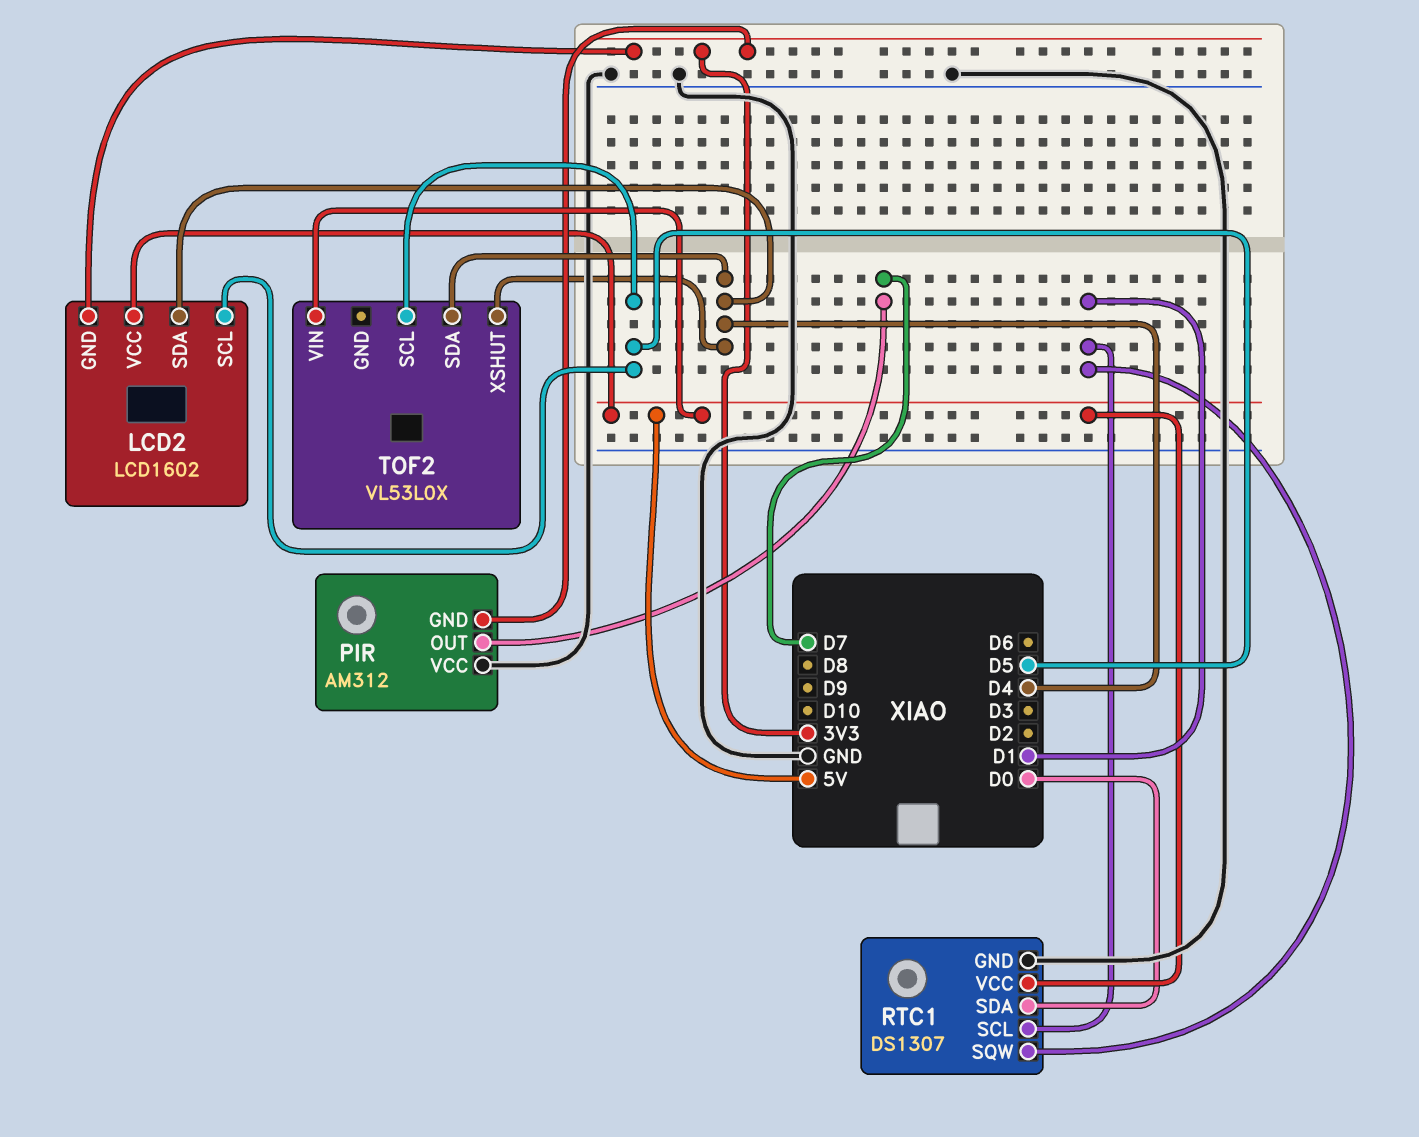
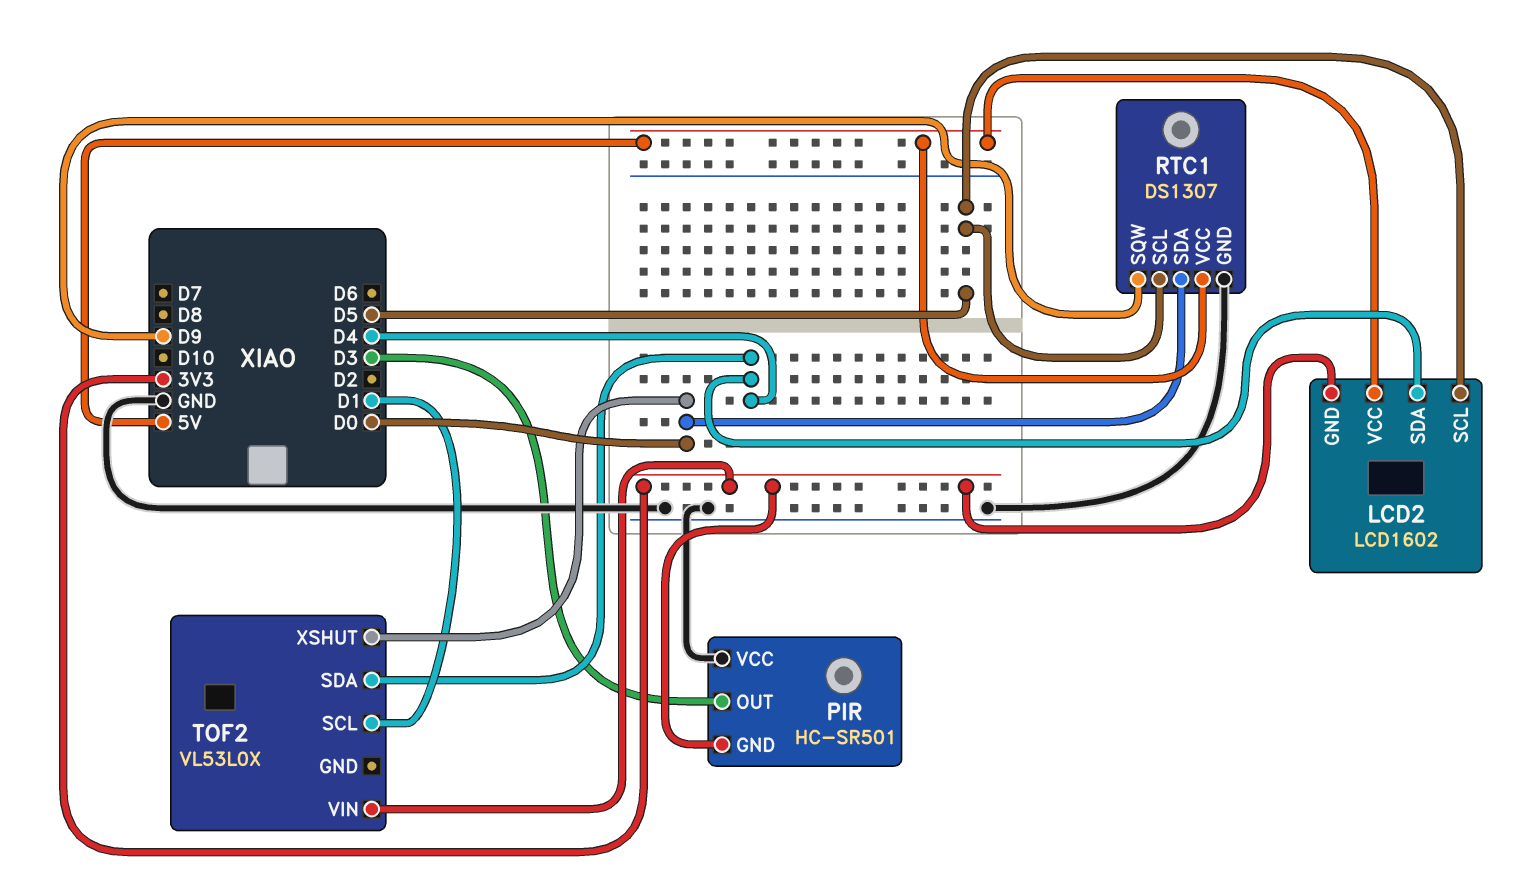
PIR: AM312 -> HC-SR501
PIR pin OUT: D7 -> D3
RTC1 pin SCL: D1 -> D5
RTC1 pin SQW: D1 -> D9
TOF2 pin SCL: D5 -> D1
TOF2 pin VIN: 5V -> 3V3
TOF2 pin XSHUT: D4 -> D0

